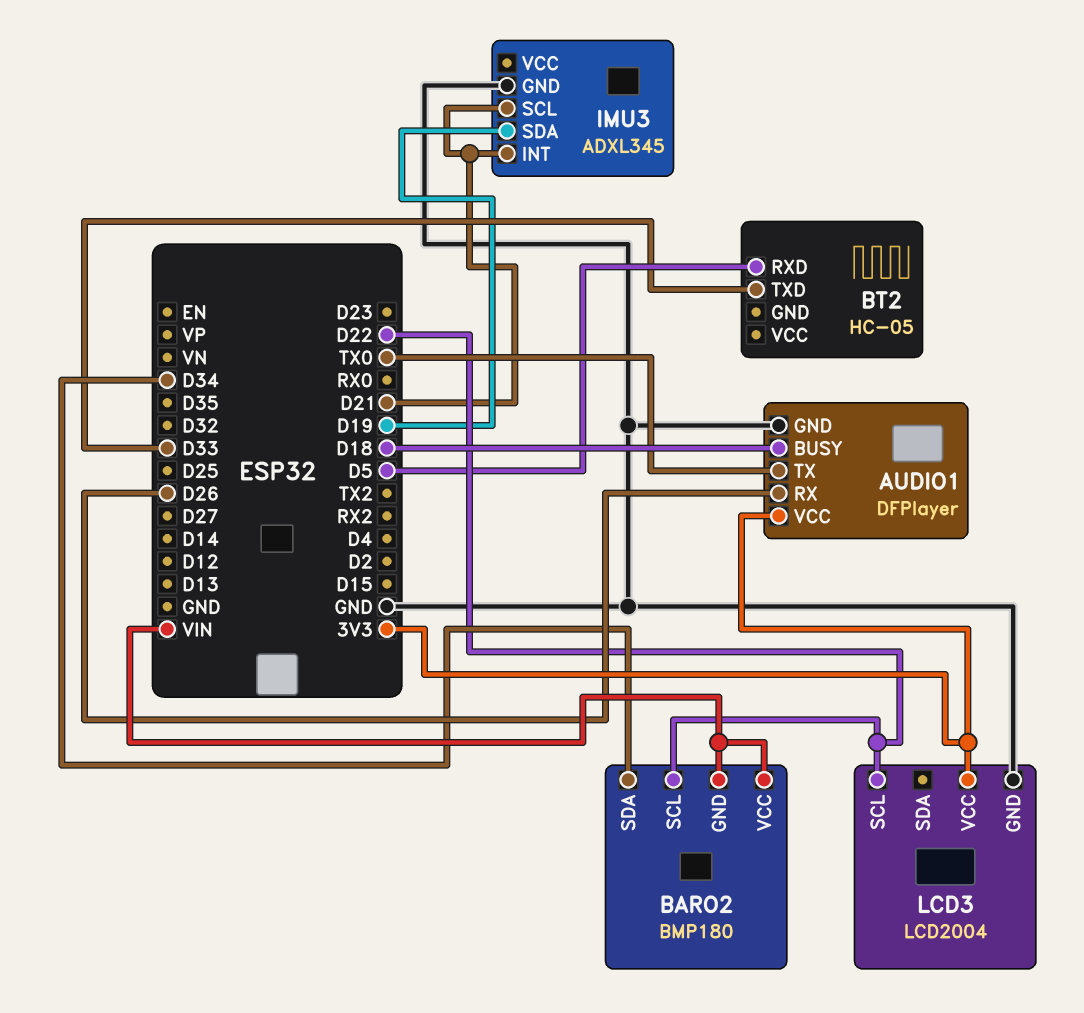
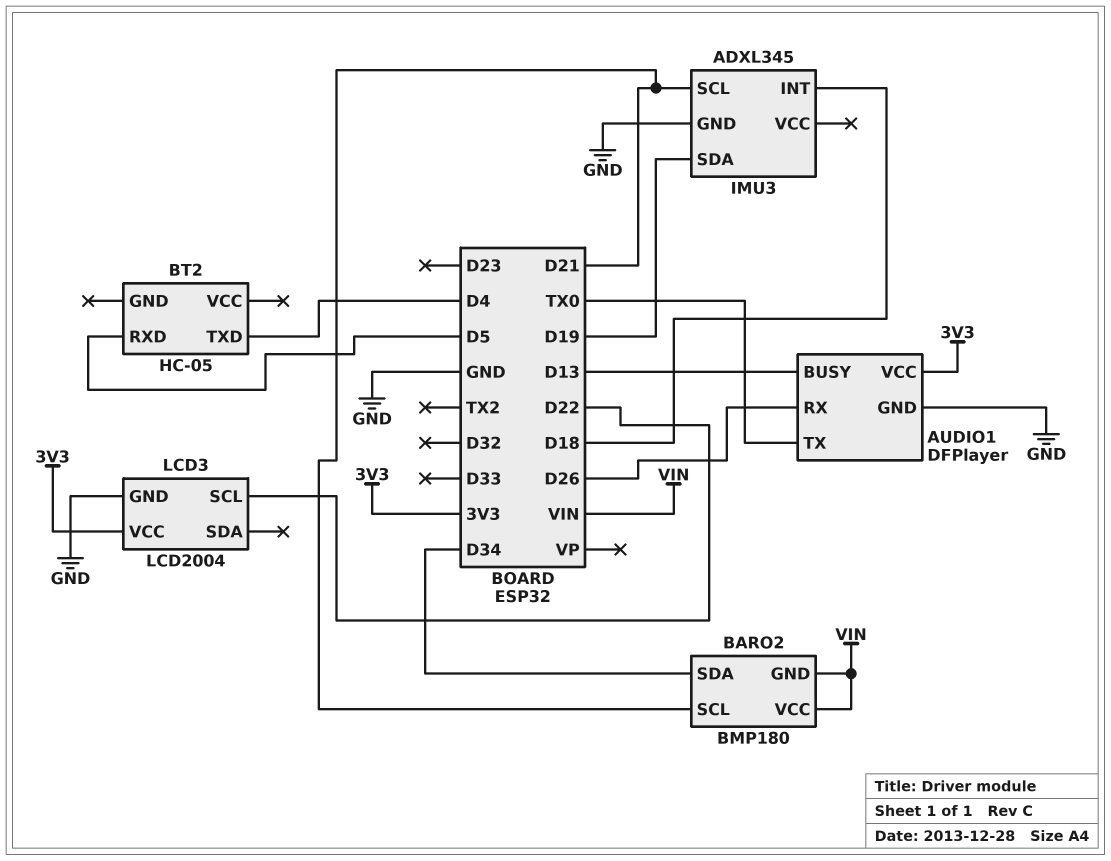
AUDIO1 pin BUSY: D18 -> D13
BARO2 pin SCL: D22 -> D21
BT2 pin TXD: D33 -> D4
IMU3 pin INT: D21 -> D18

